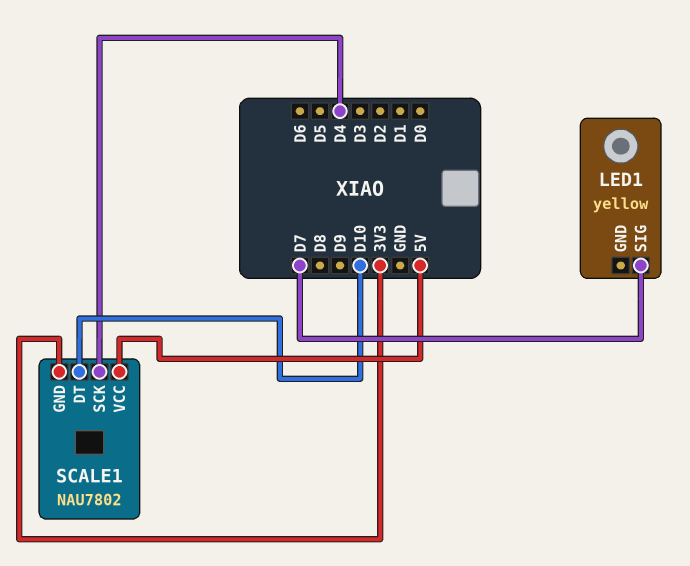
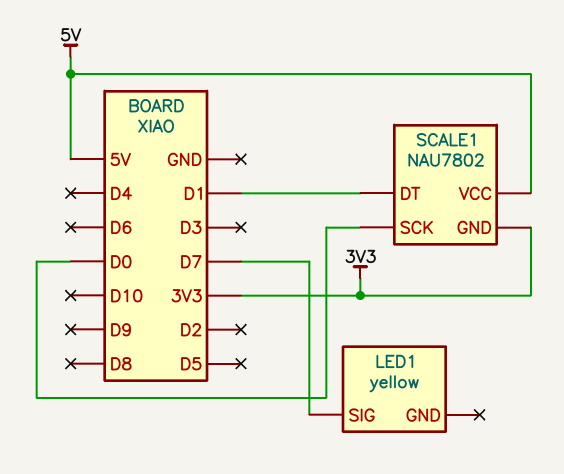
SCALE1 pin DT: D10 -> D1
SCALE1 pin SCK: D4 -> D0

